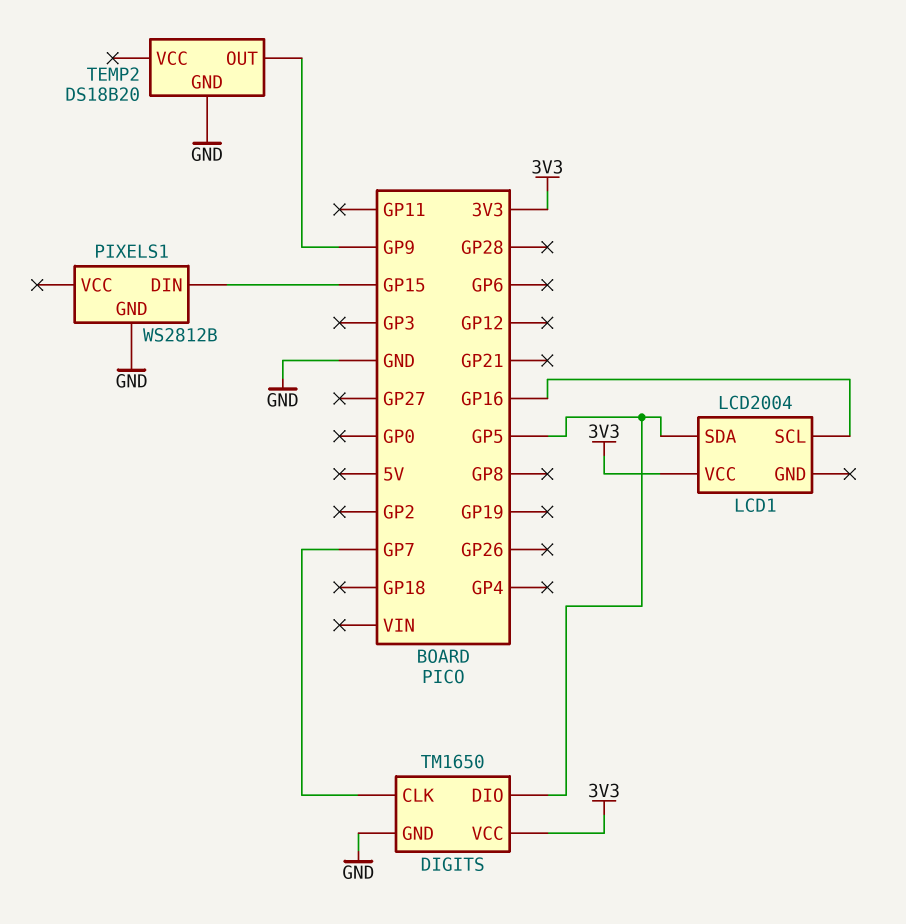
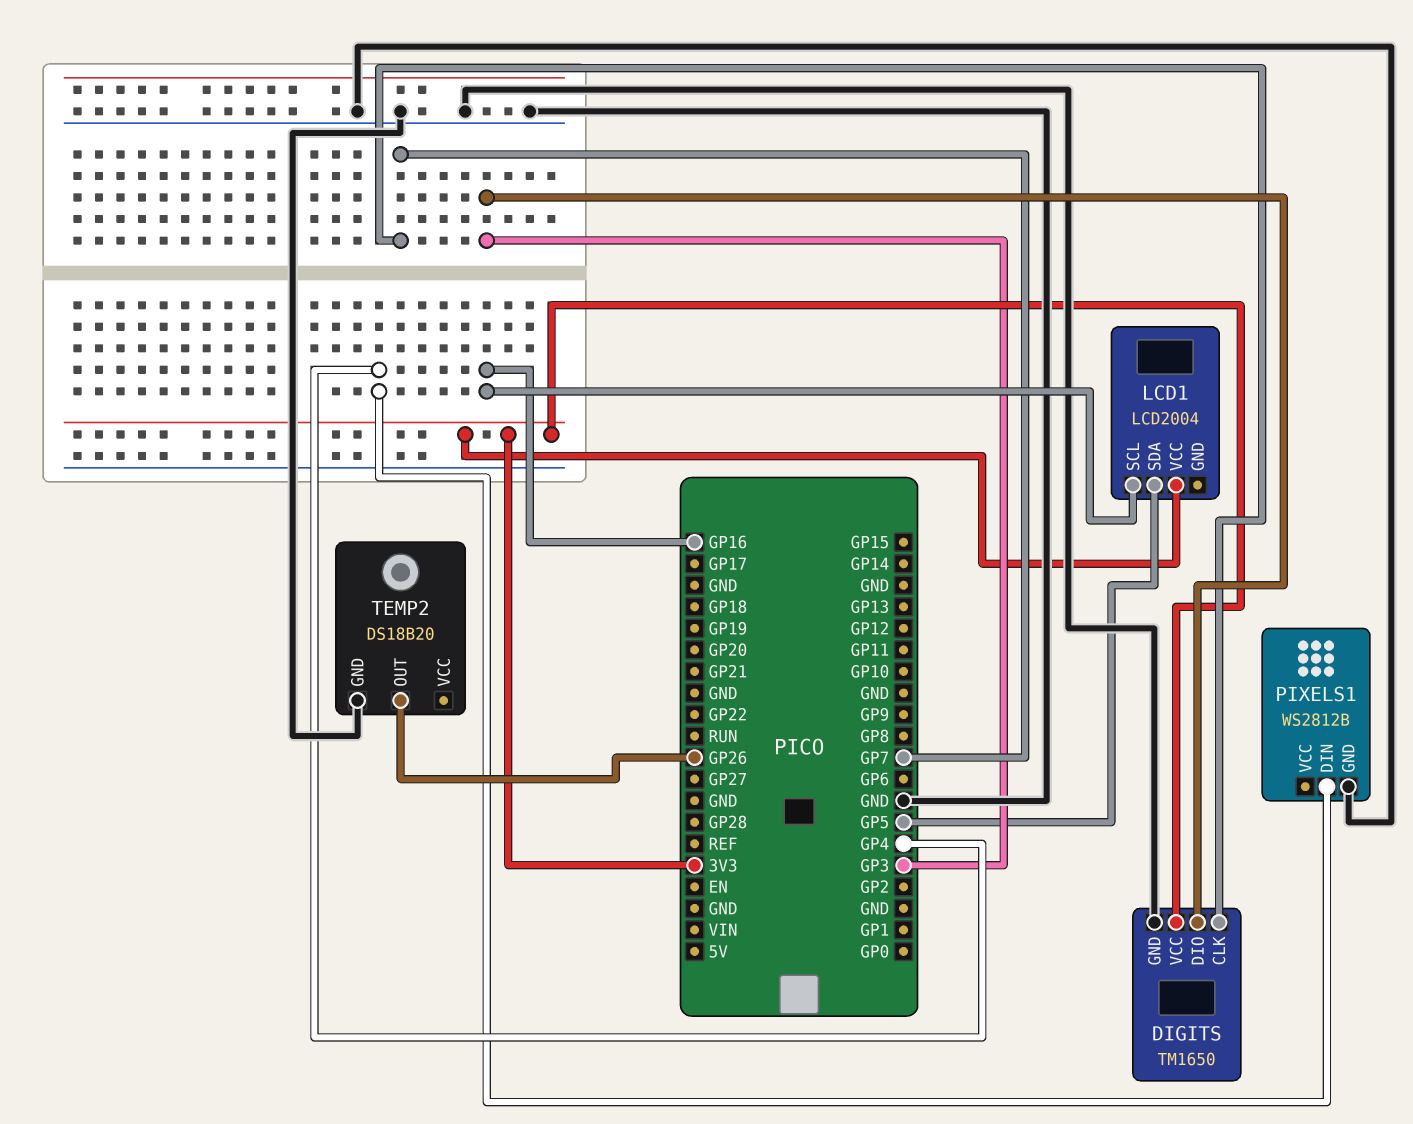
DIGITS pin DIO: GP5 -> GP3
PIXELS1 pin DIN: GP15 -> GP4
TEMP2 pin OUT: GP9 -> GP26

